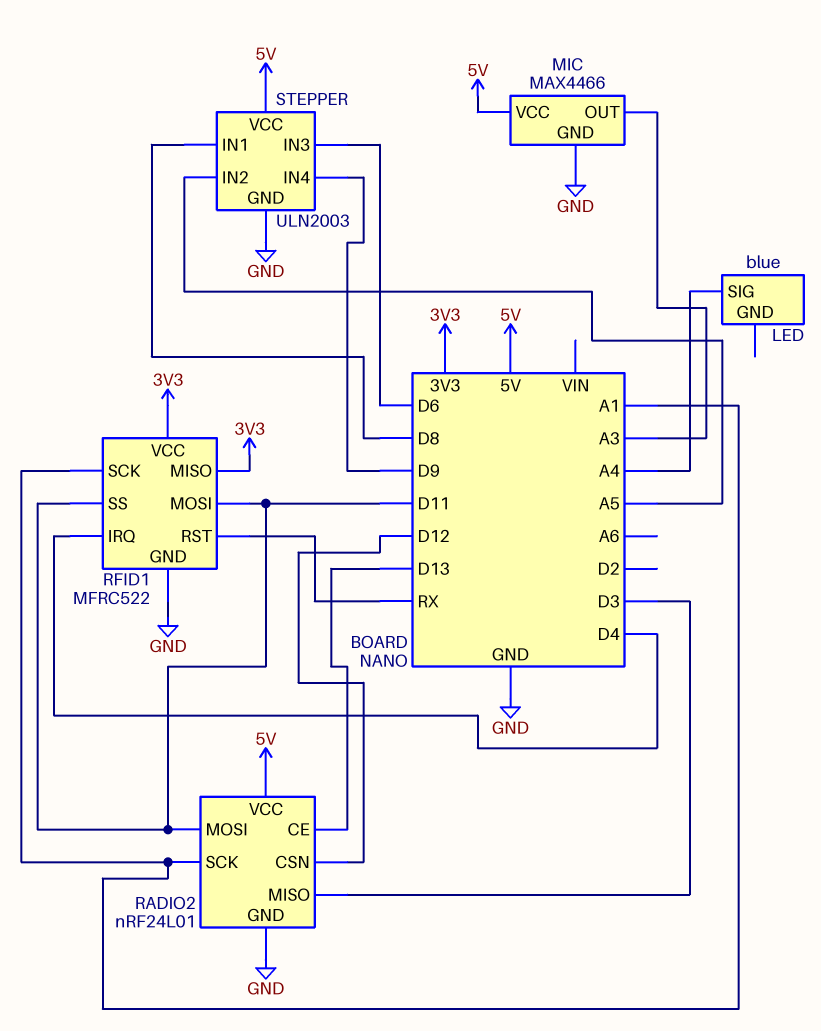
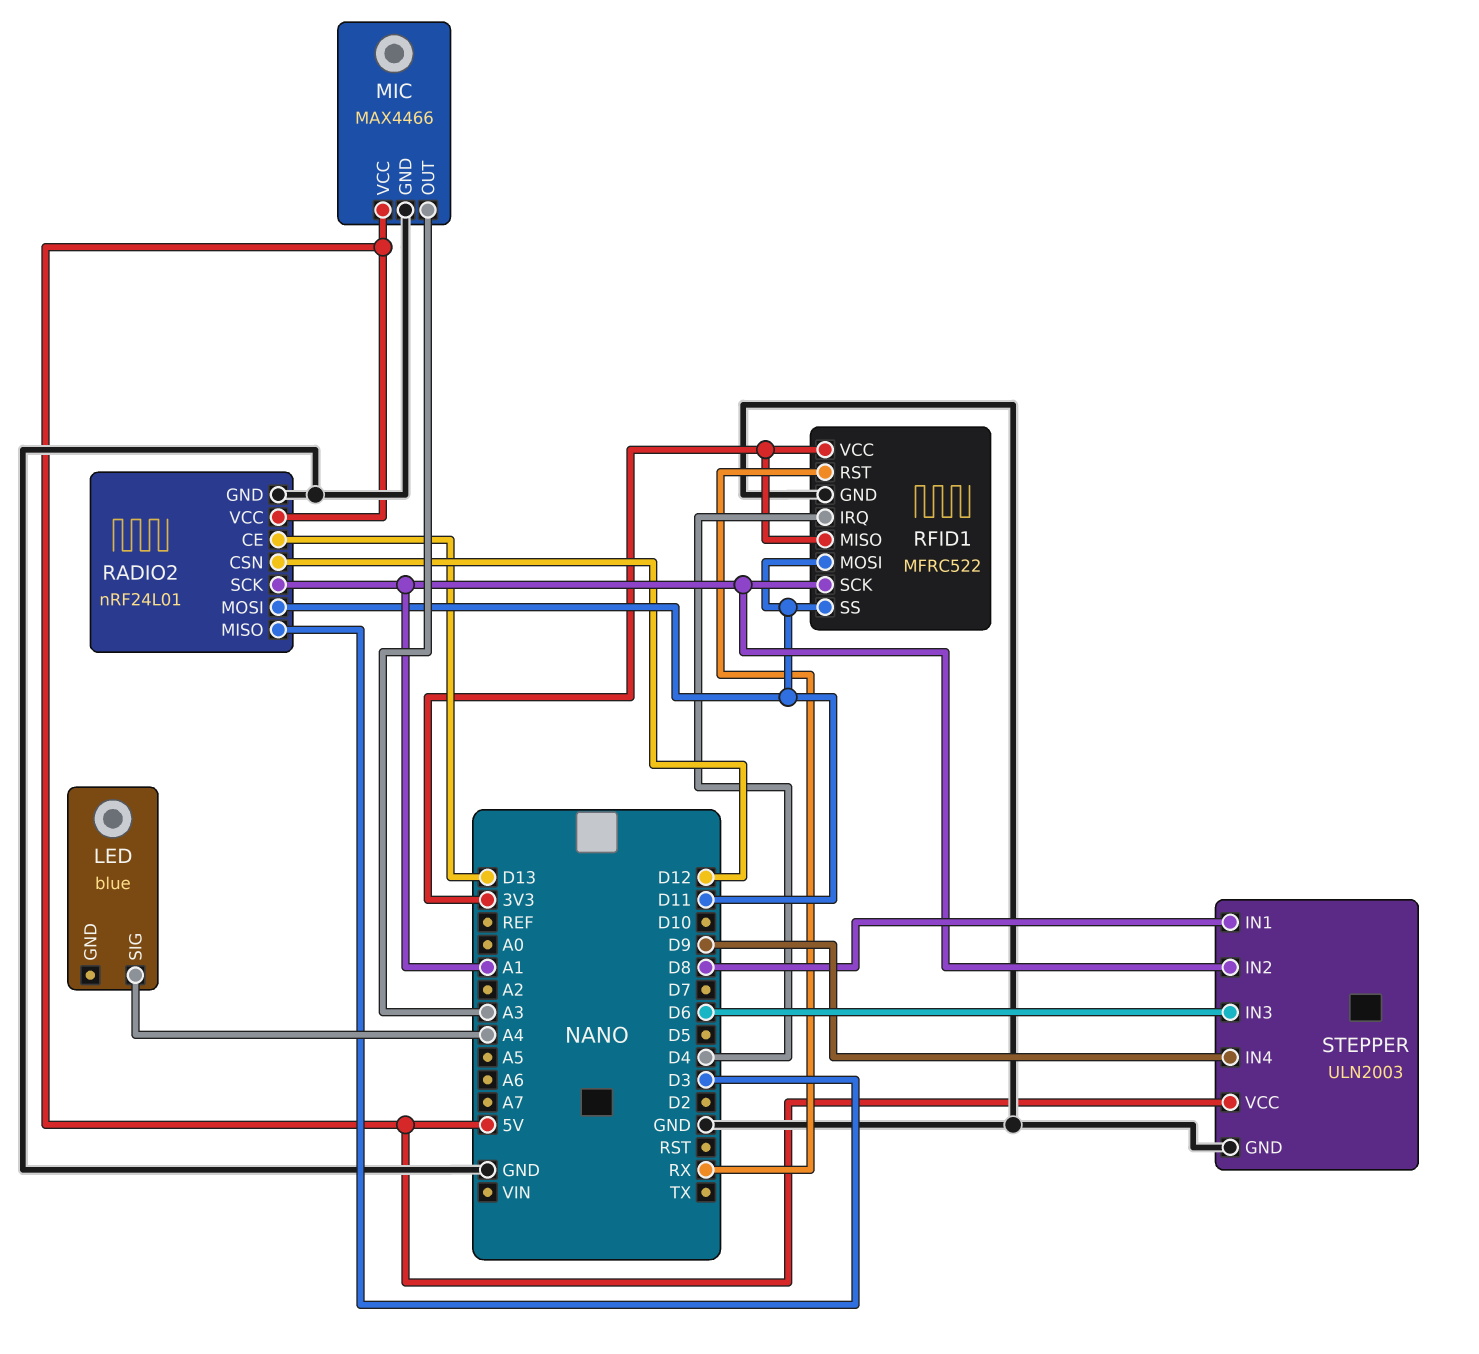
STEPPER pin IN2: A5 -> A1

